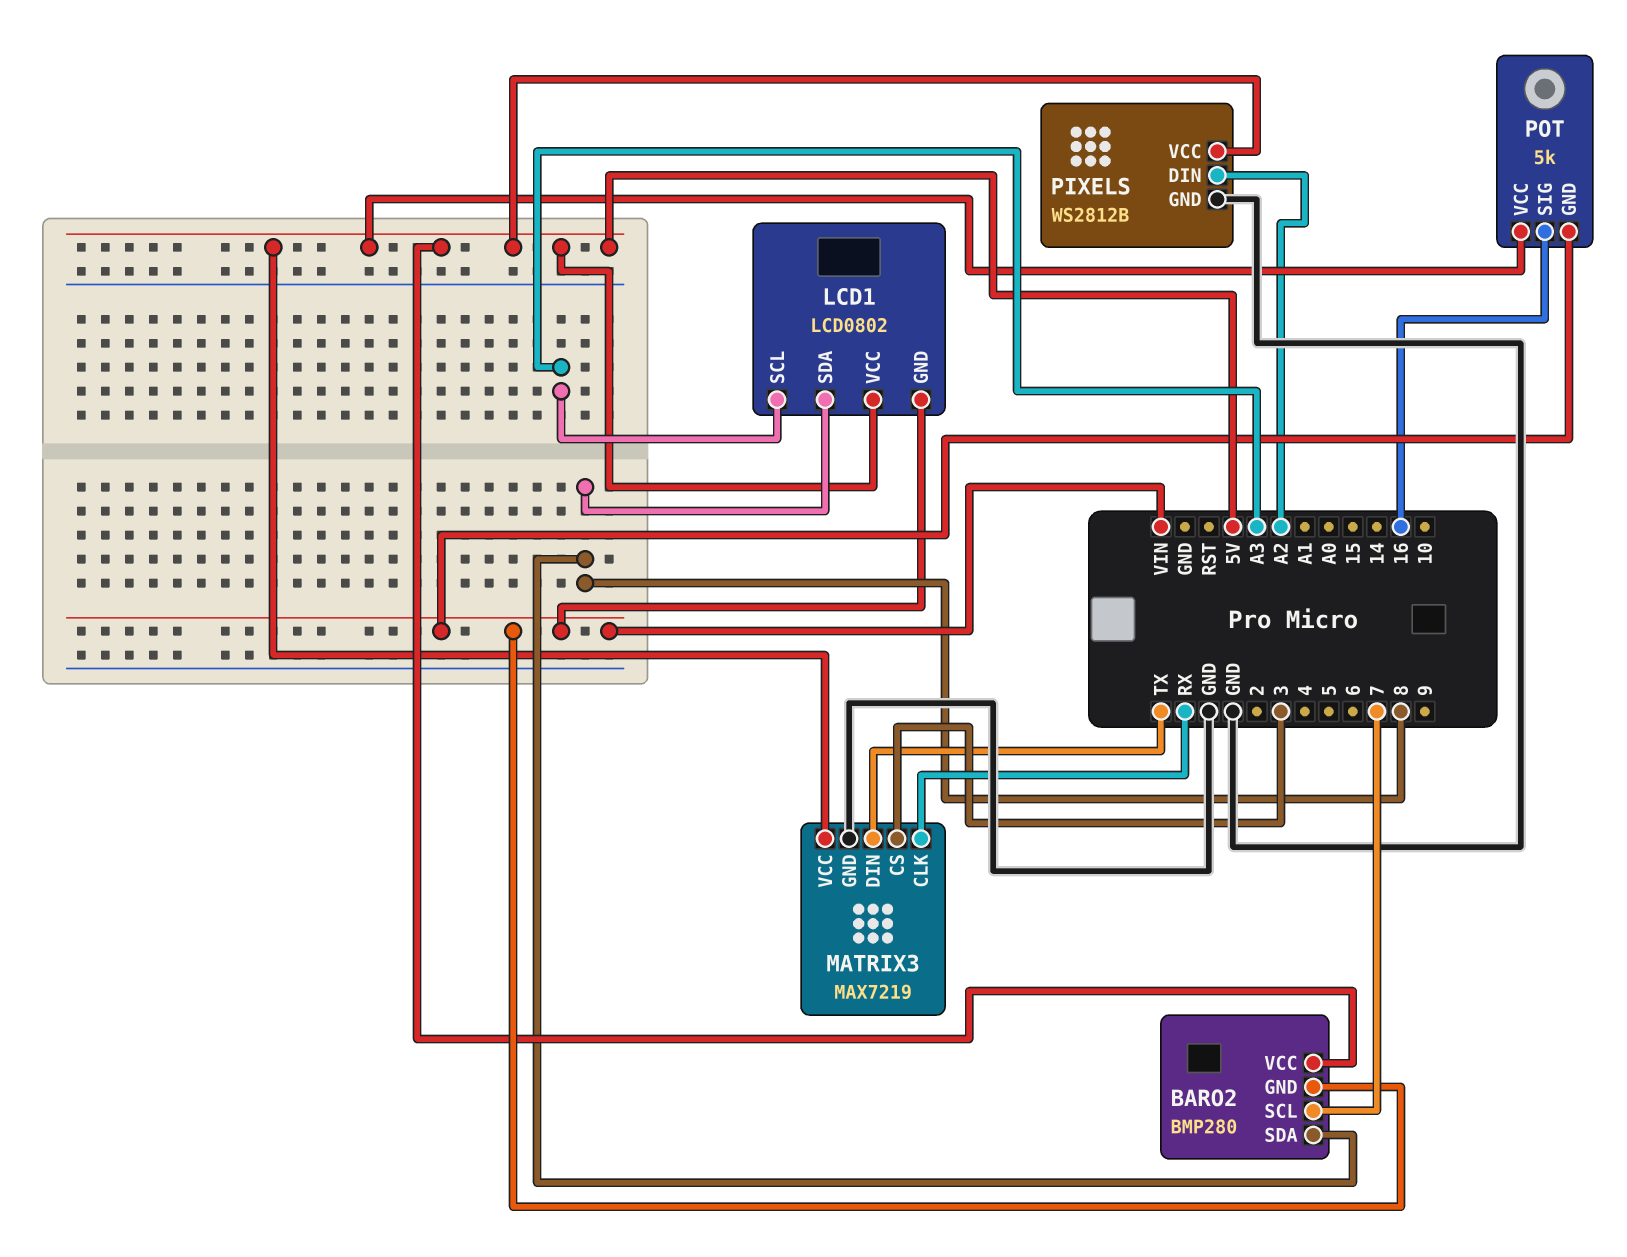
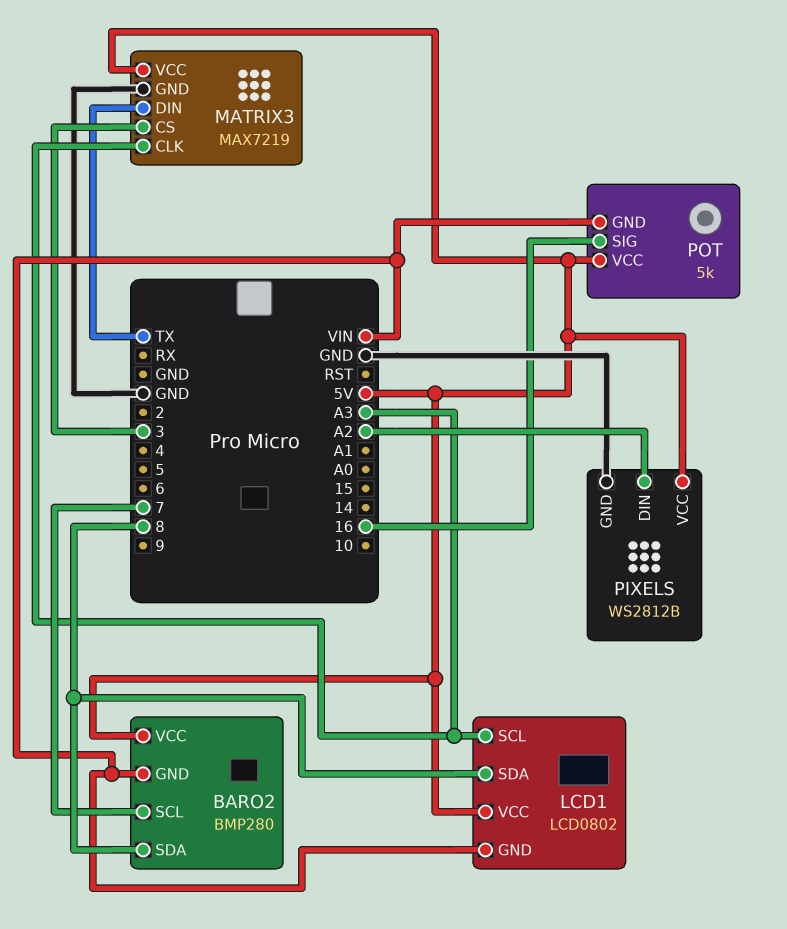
MATRIX3 pin CLK: RX -> A3

